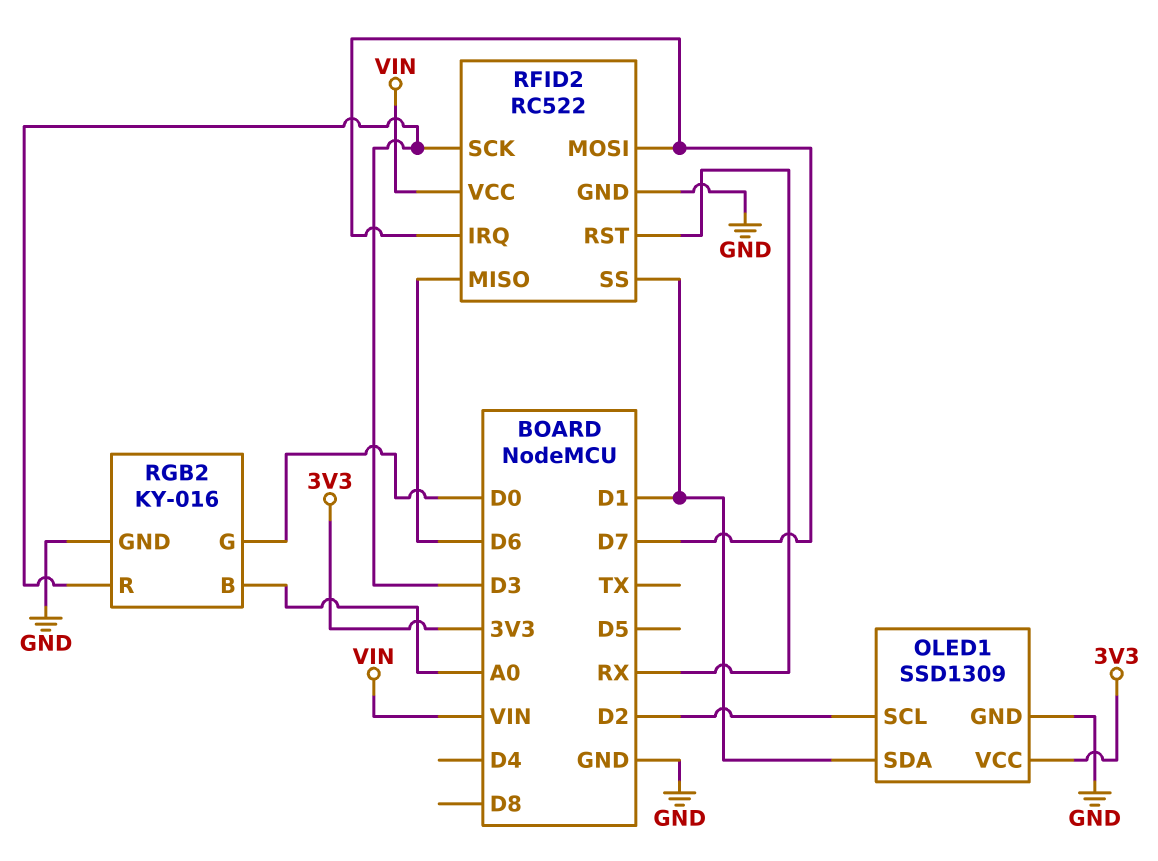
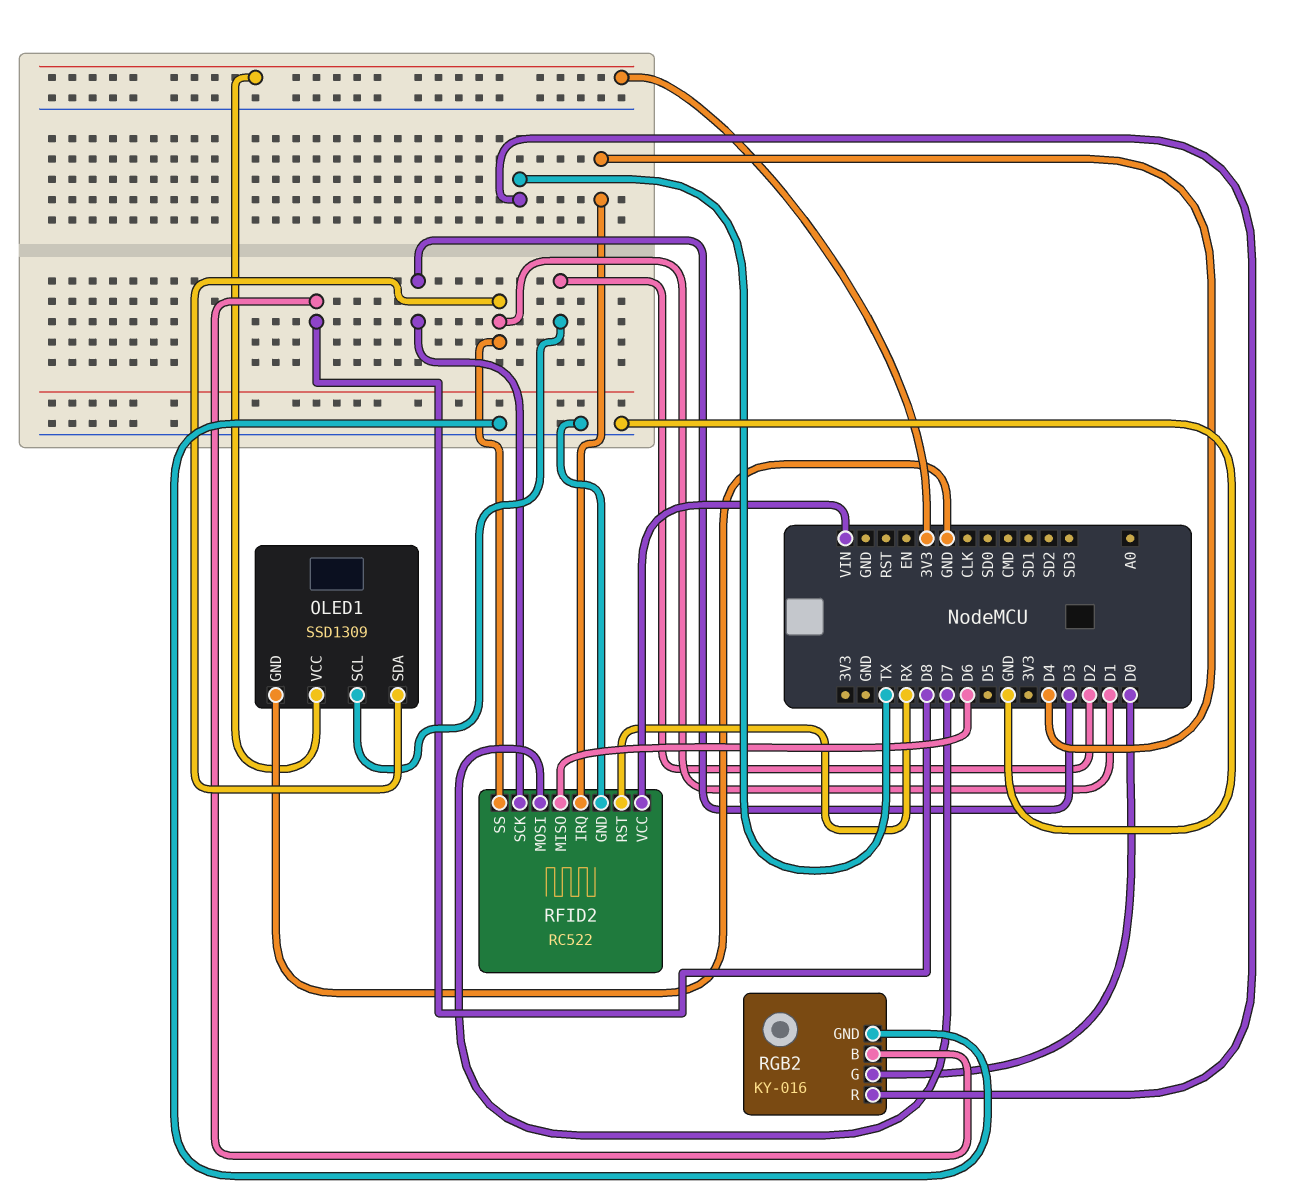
RFID2 pin IRQ: D7 -> D4
RGB2 pin B: A0 -> D8
RGB2 pin R: D3 -> TX

